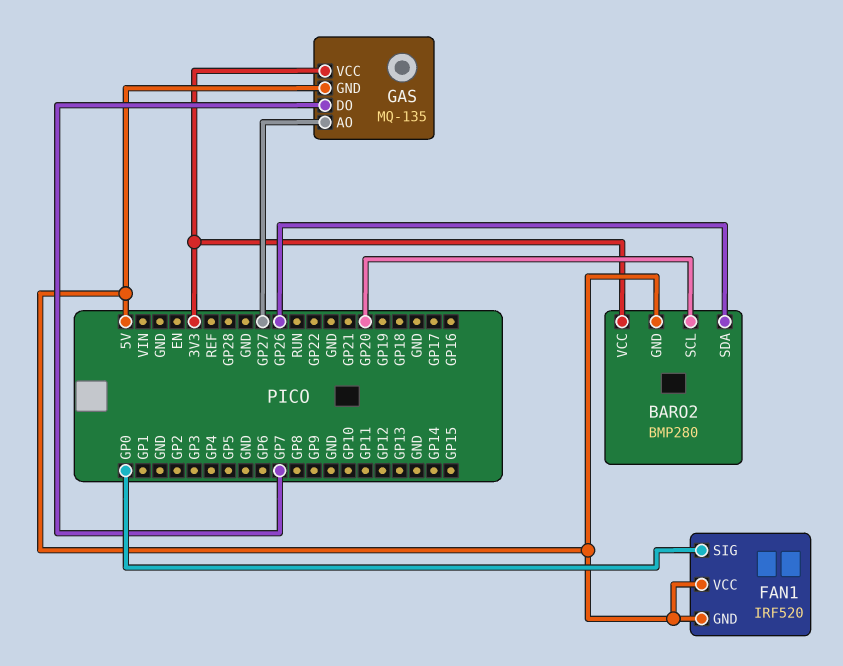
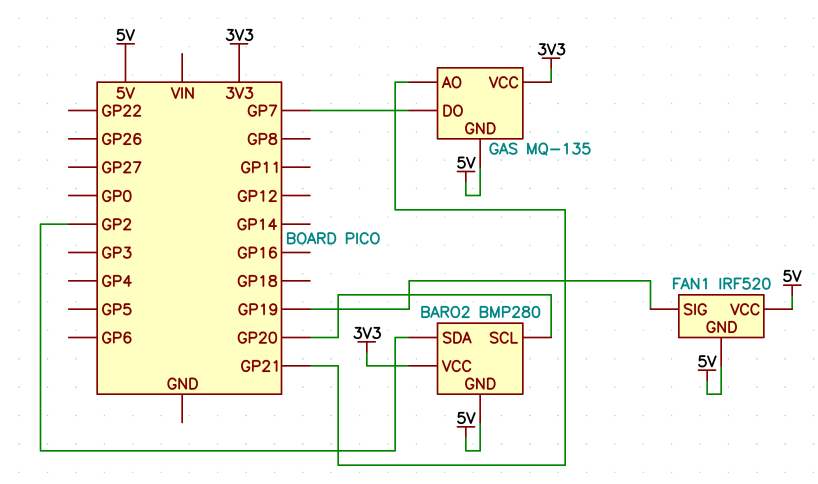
BARO2 pin SDA: GP26 -> GP2
FAN1 pin SIG: GP0 -> GP19
GAS pin AO: GP27 -> GP21

